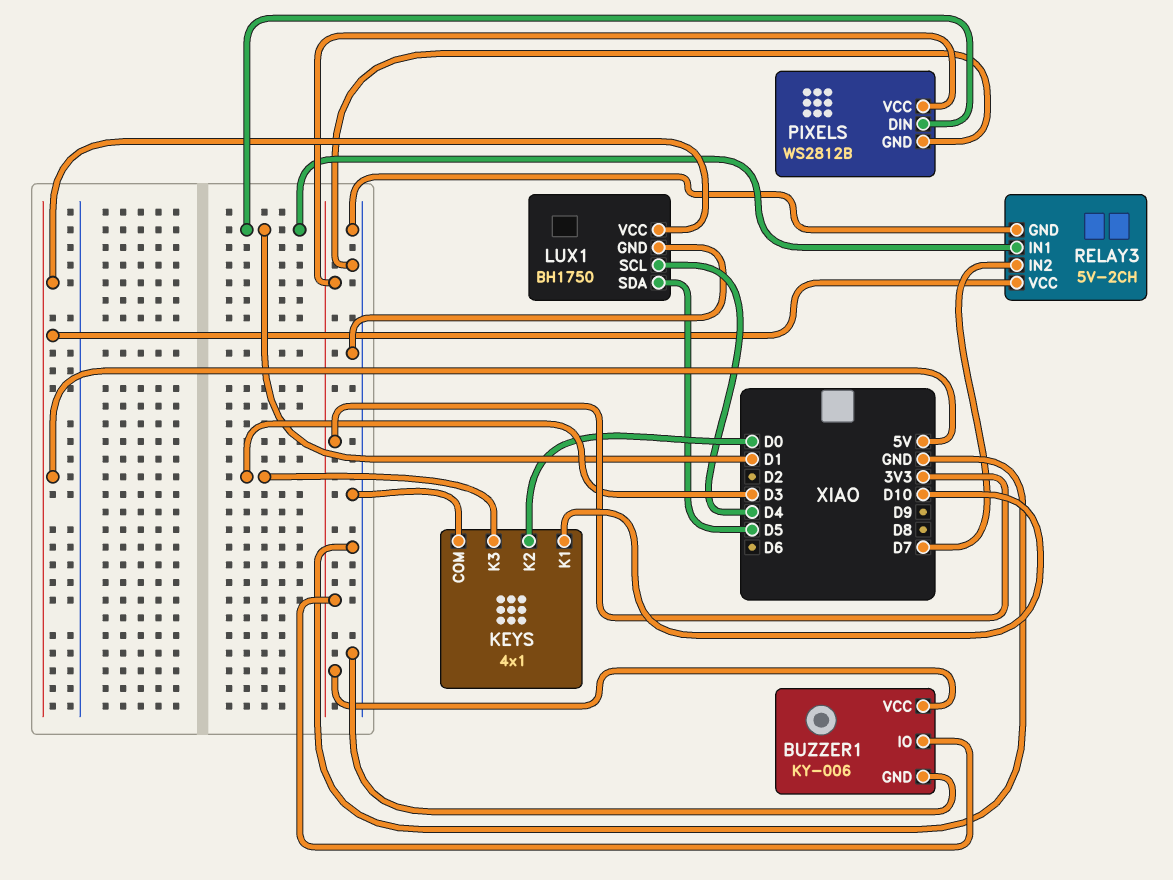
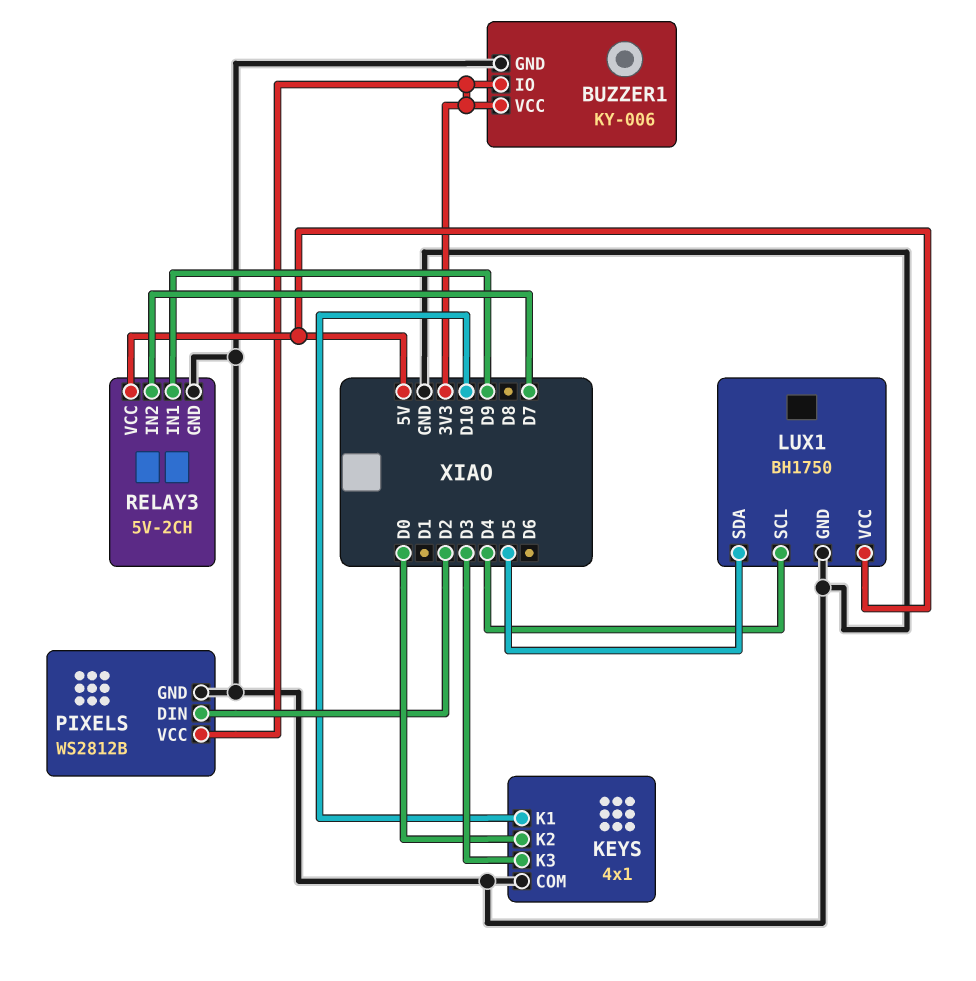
PIXELS pin DIN: D1 -> D2
RELAY3 pin IN1: D1 -> D9

